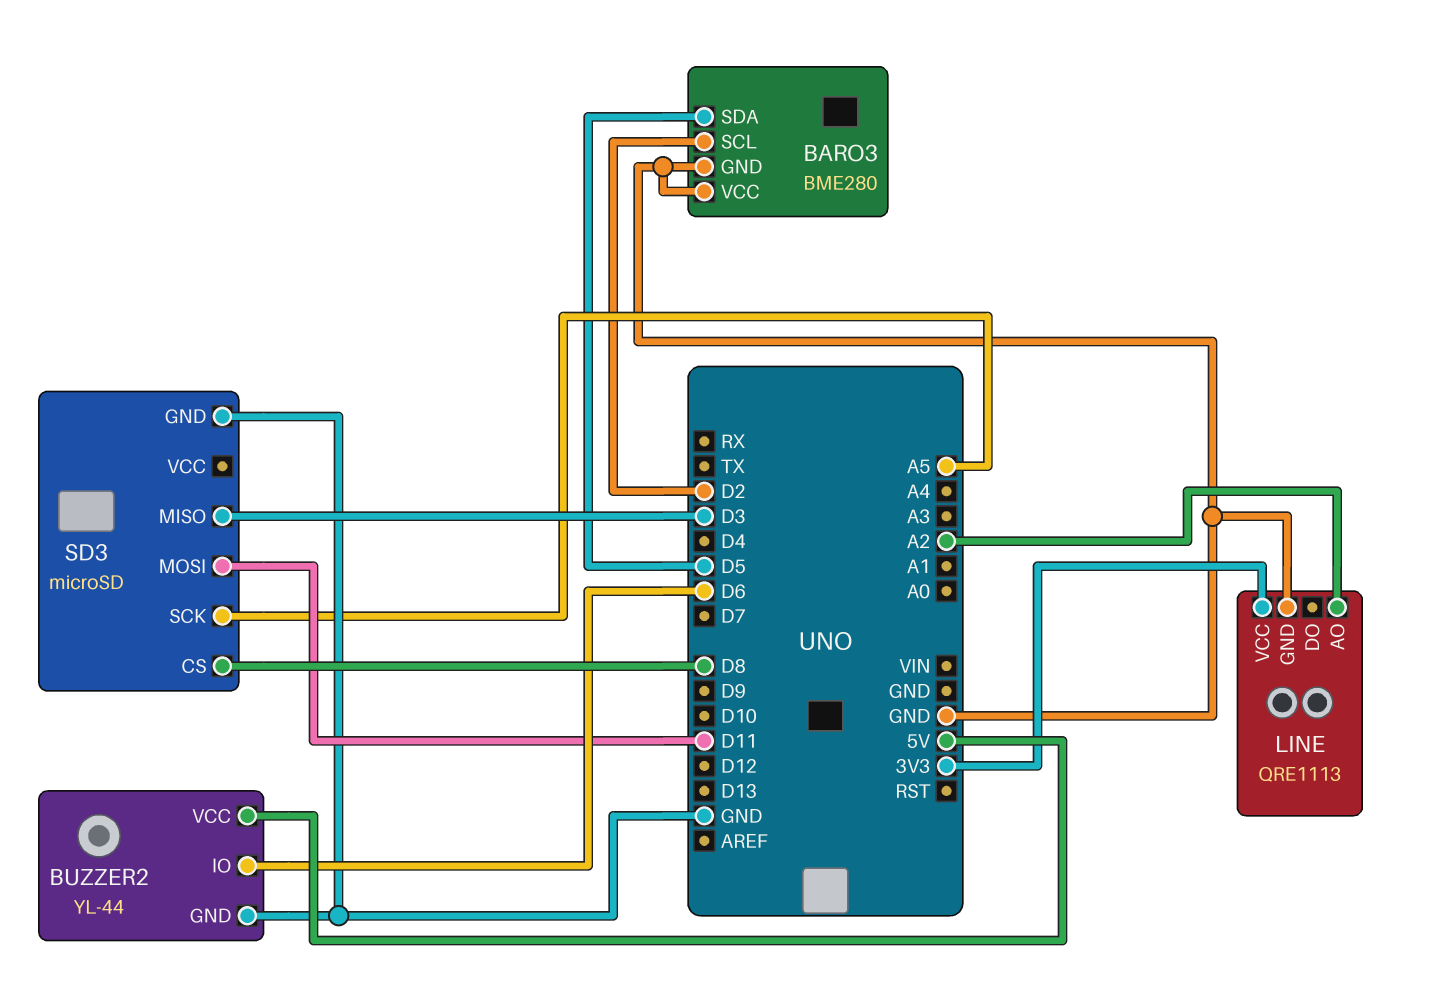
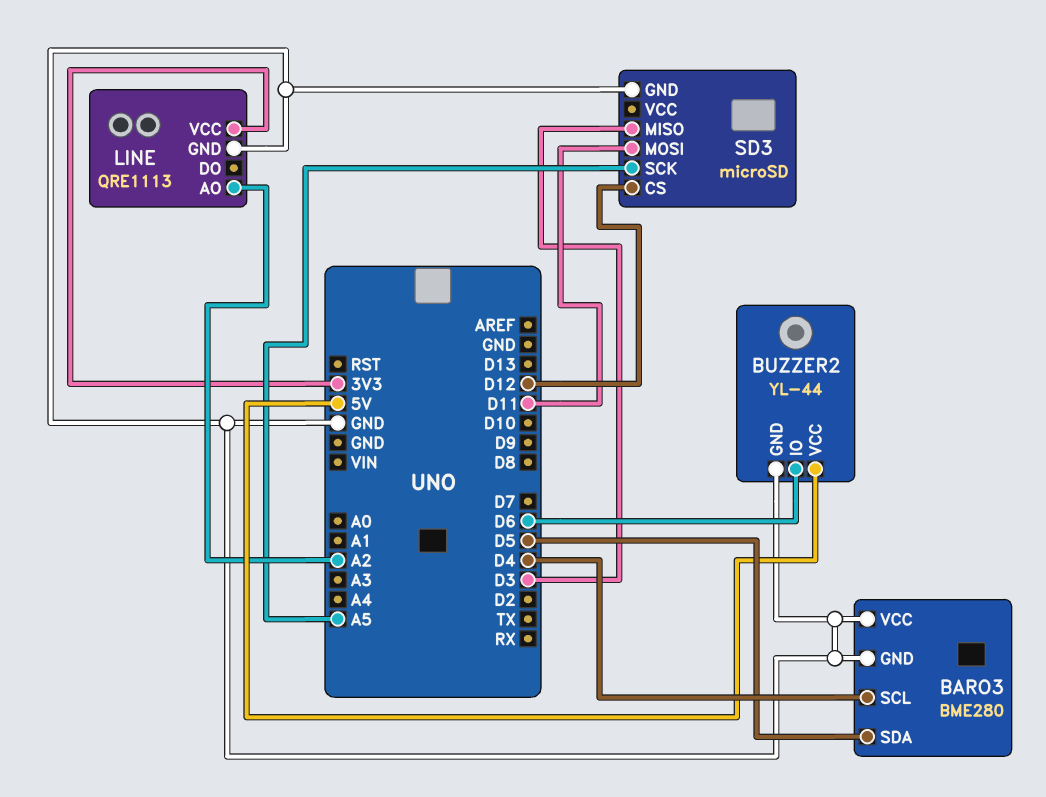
BARO3 pin SCL: D2 -> D4
SD3 pin CS: D8 -> D12

